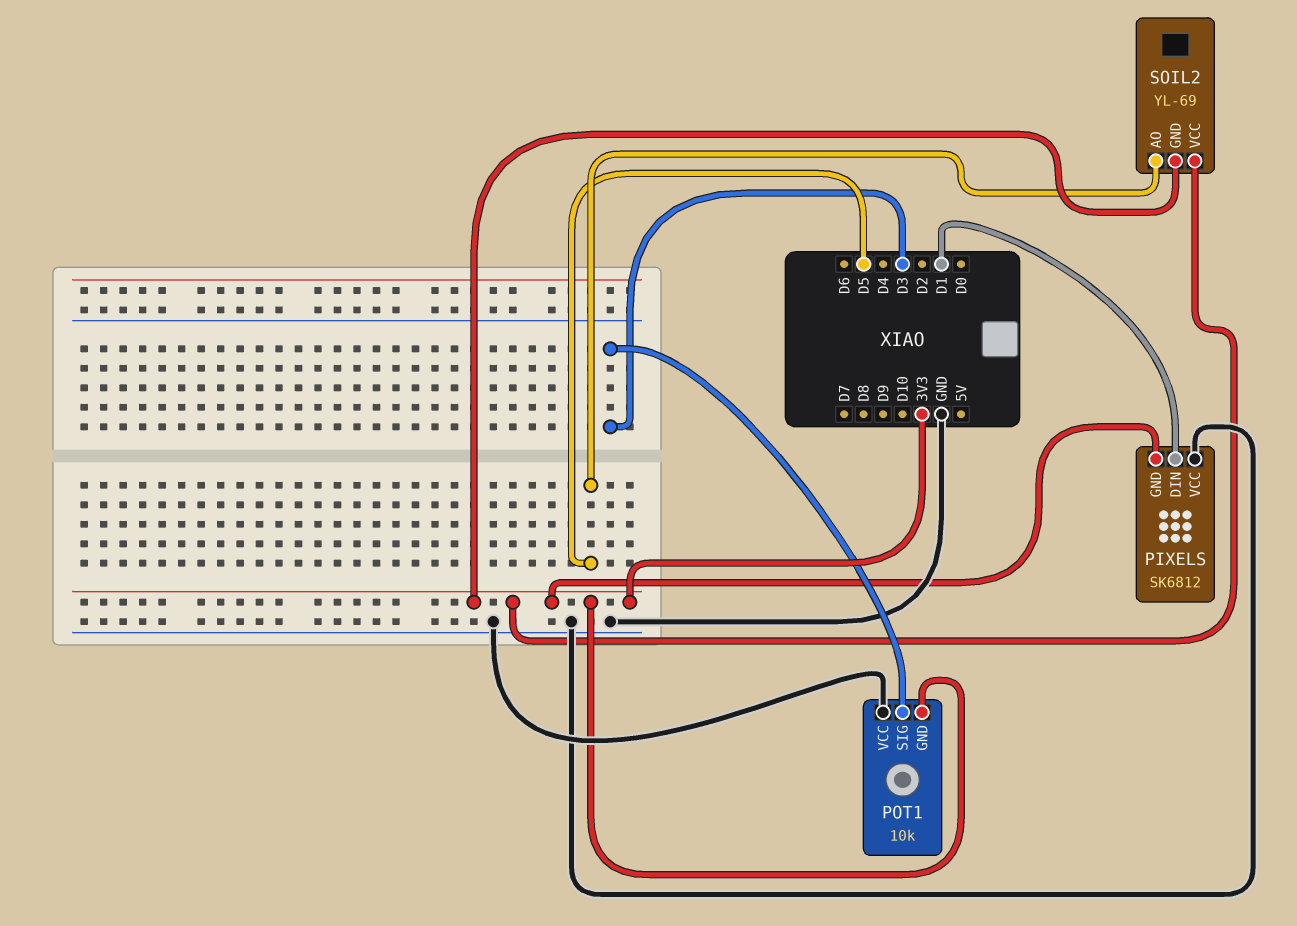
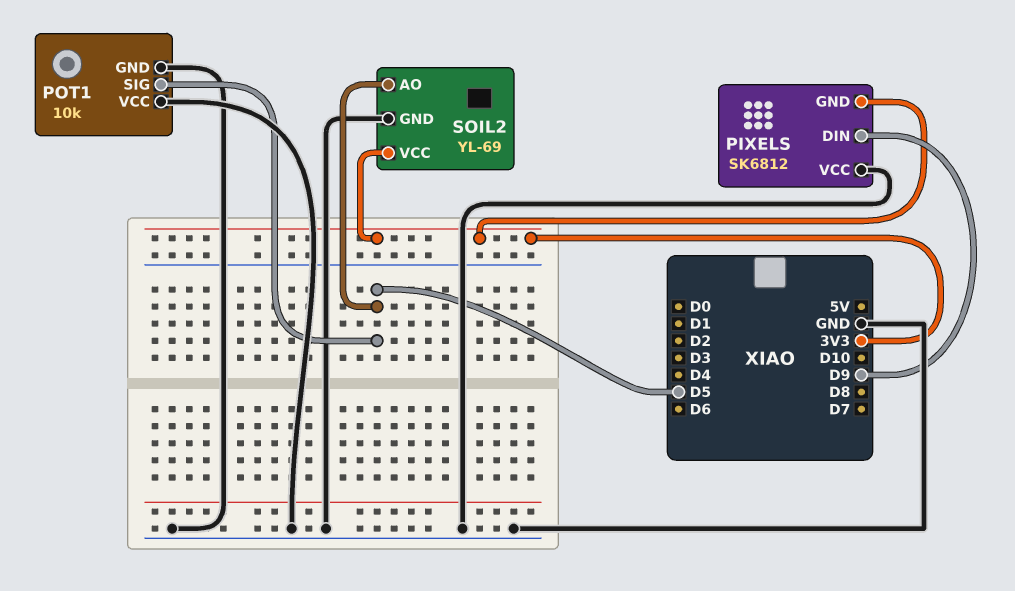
PIXELS pin DIN: D1 -> D9
POT1 pin GND: 3V3 -> GND
POT1 pin SIG: D3 -> D5
SOIL2 pin GND: 3V3 -> GND

